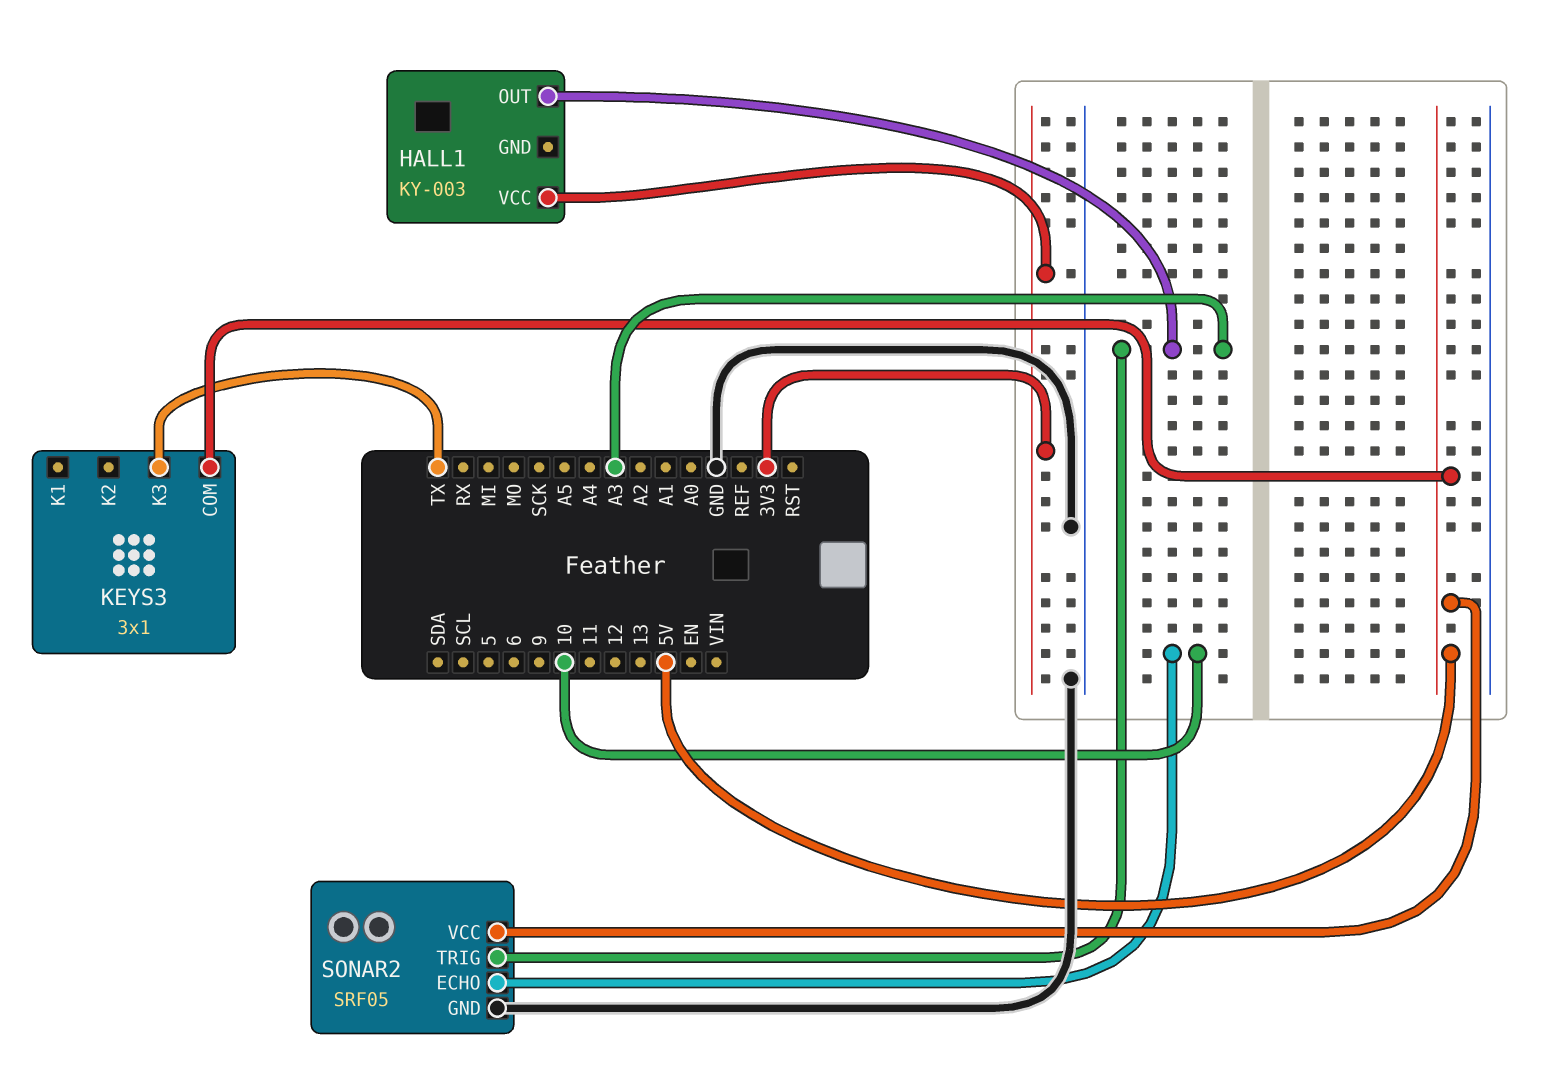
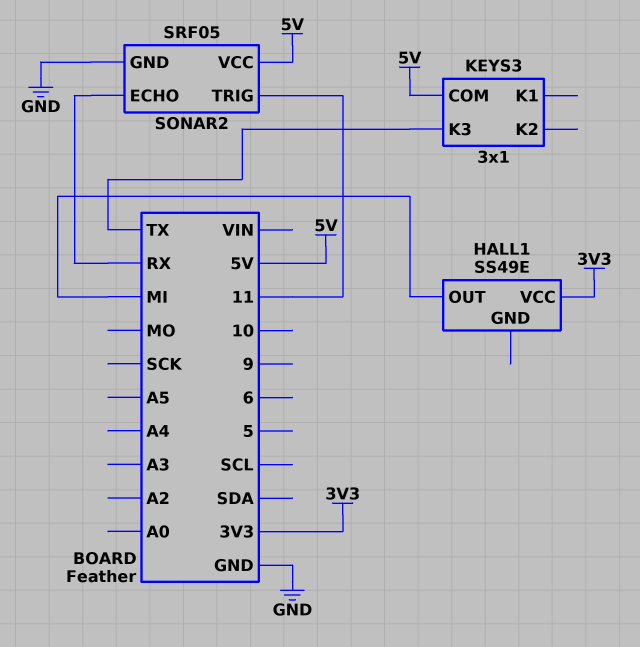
HALL1: KY-003 -> SS49E
HALL1 pin OUT: A3 -> MI
SONAR2 pin ECHO: 10 -> RX
SONAR2 pin TRIG: A3 -> 11

